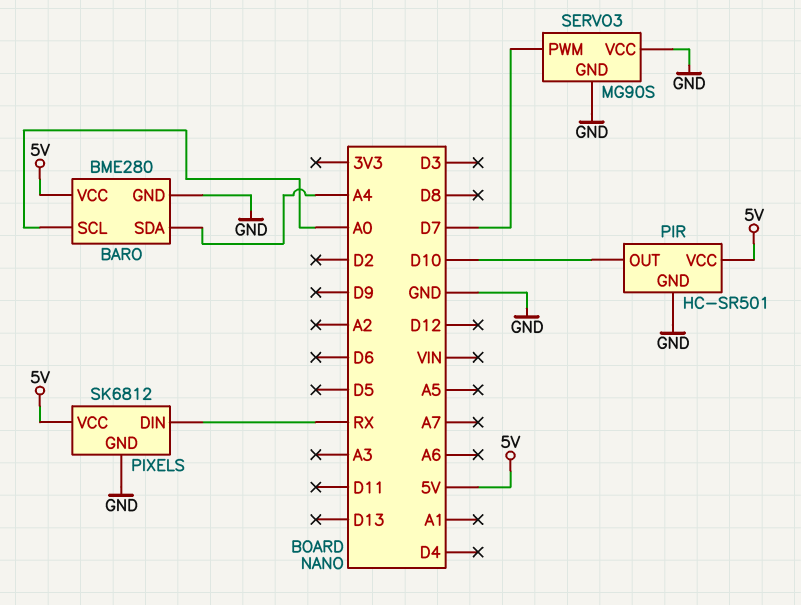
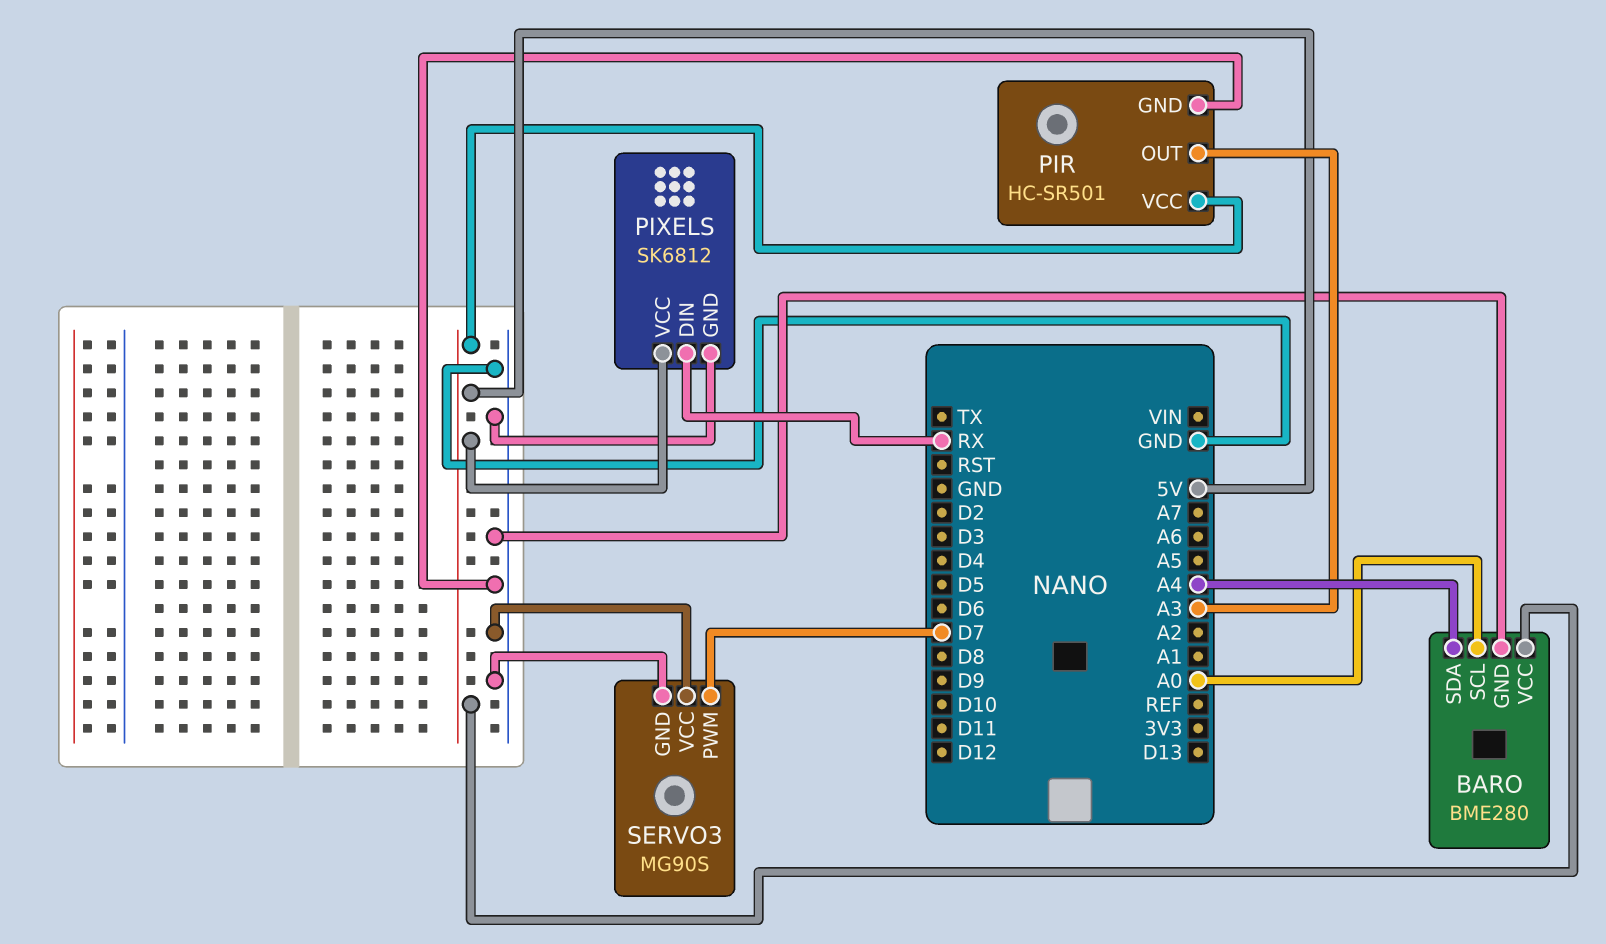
PIR pin OUT: D10 -> A3

